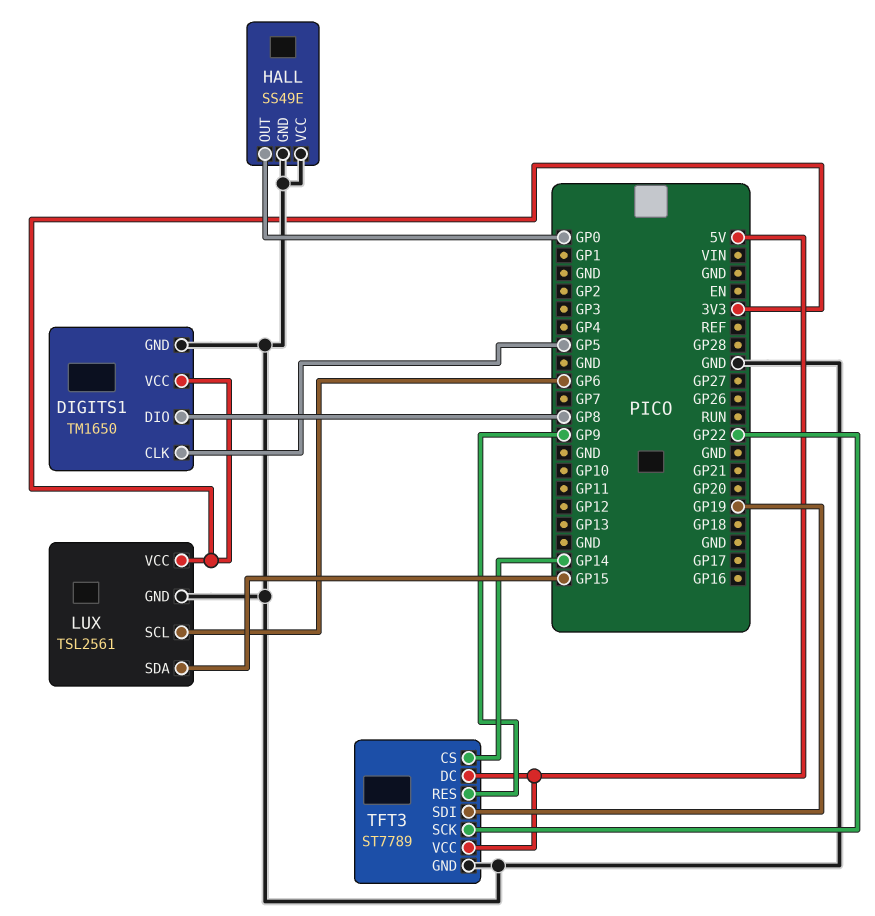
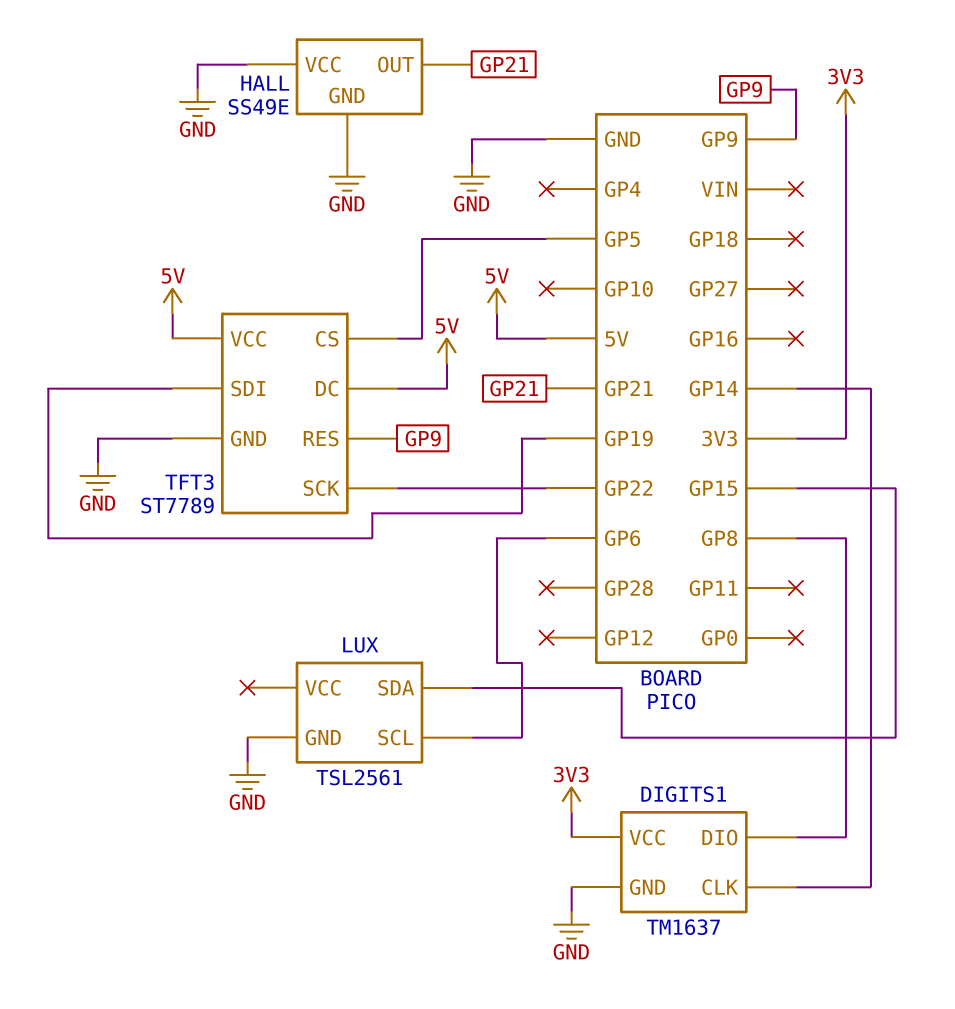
DIGITS1: TM1650 -> TM1637
DIGITS1 pin CLK: GP5 -> GP14
HALL pin OUT: GP0 -> GP21
LUX pin VCC: 3V3 -> none
TFT3 pin CS: GP14 -> GP5

